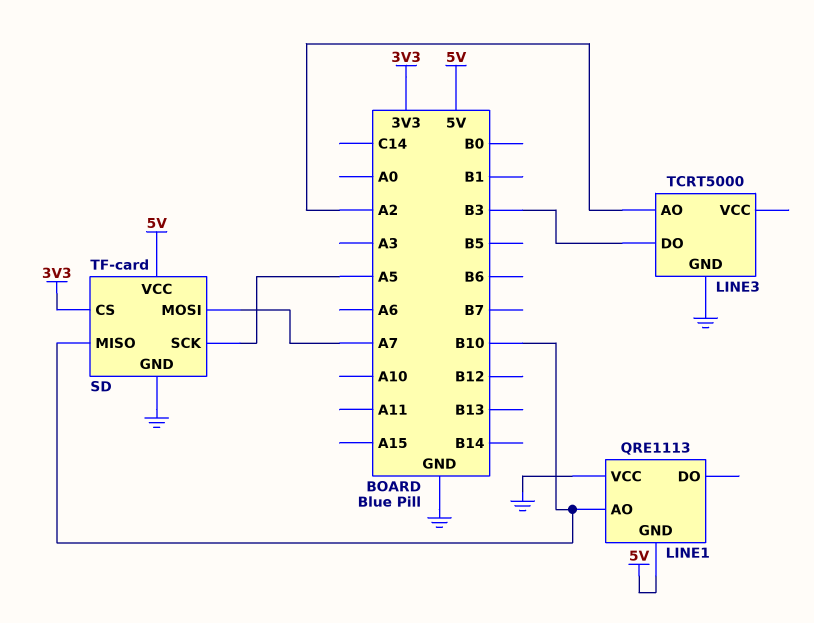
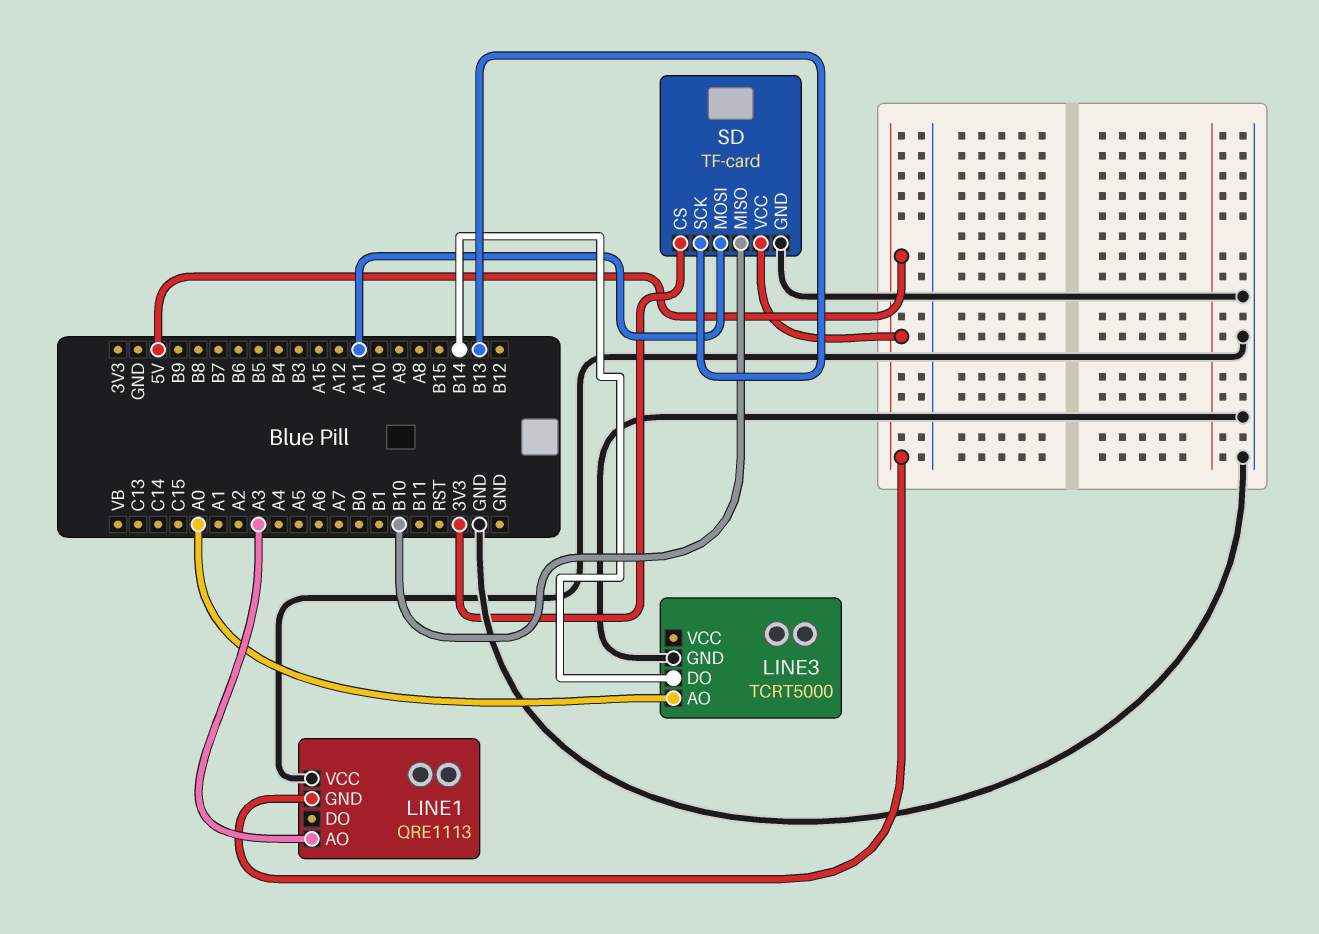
LINE1 pin AO: B10 -> A3
LINE3 pin AO: A2 -> A0
LINE3 pin DO: B3 -> B14
SD pin MOSI: A7 -> A11
SD pin SCK: A5 -> B13

